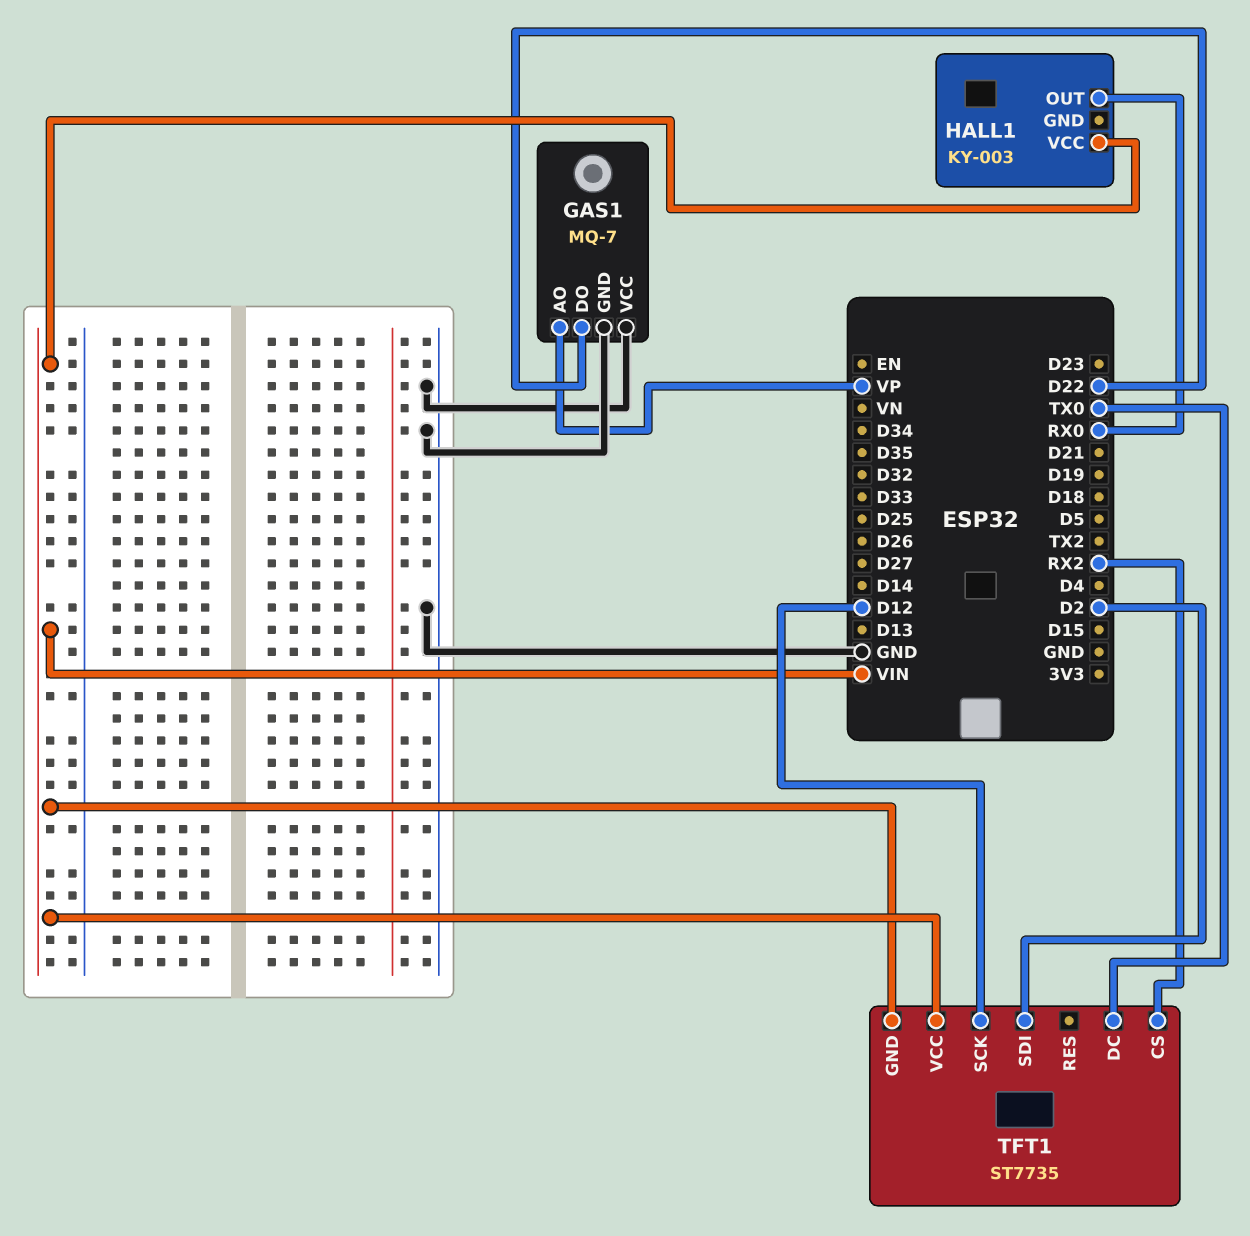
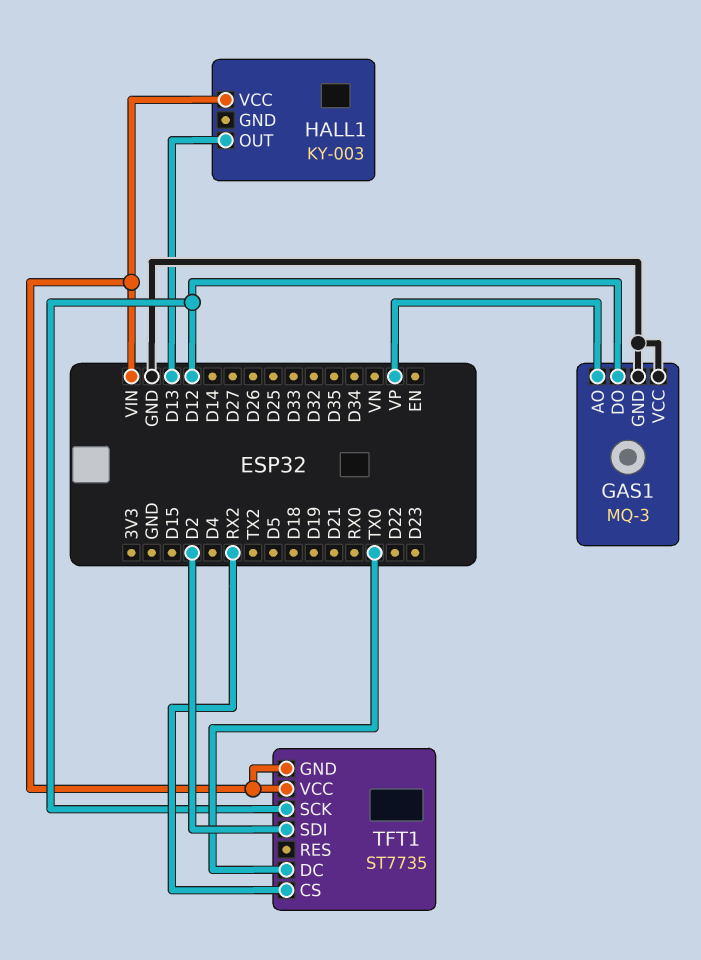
GAS1: MQ-7 -> MQ-3
GAS1 pin DO: D22 -> D12
HALL1 pin OUT: RX0 -> D13

